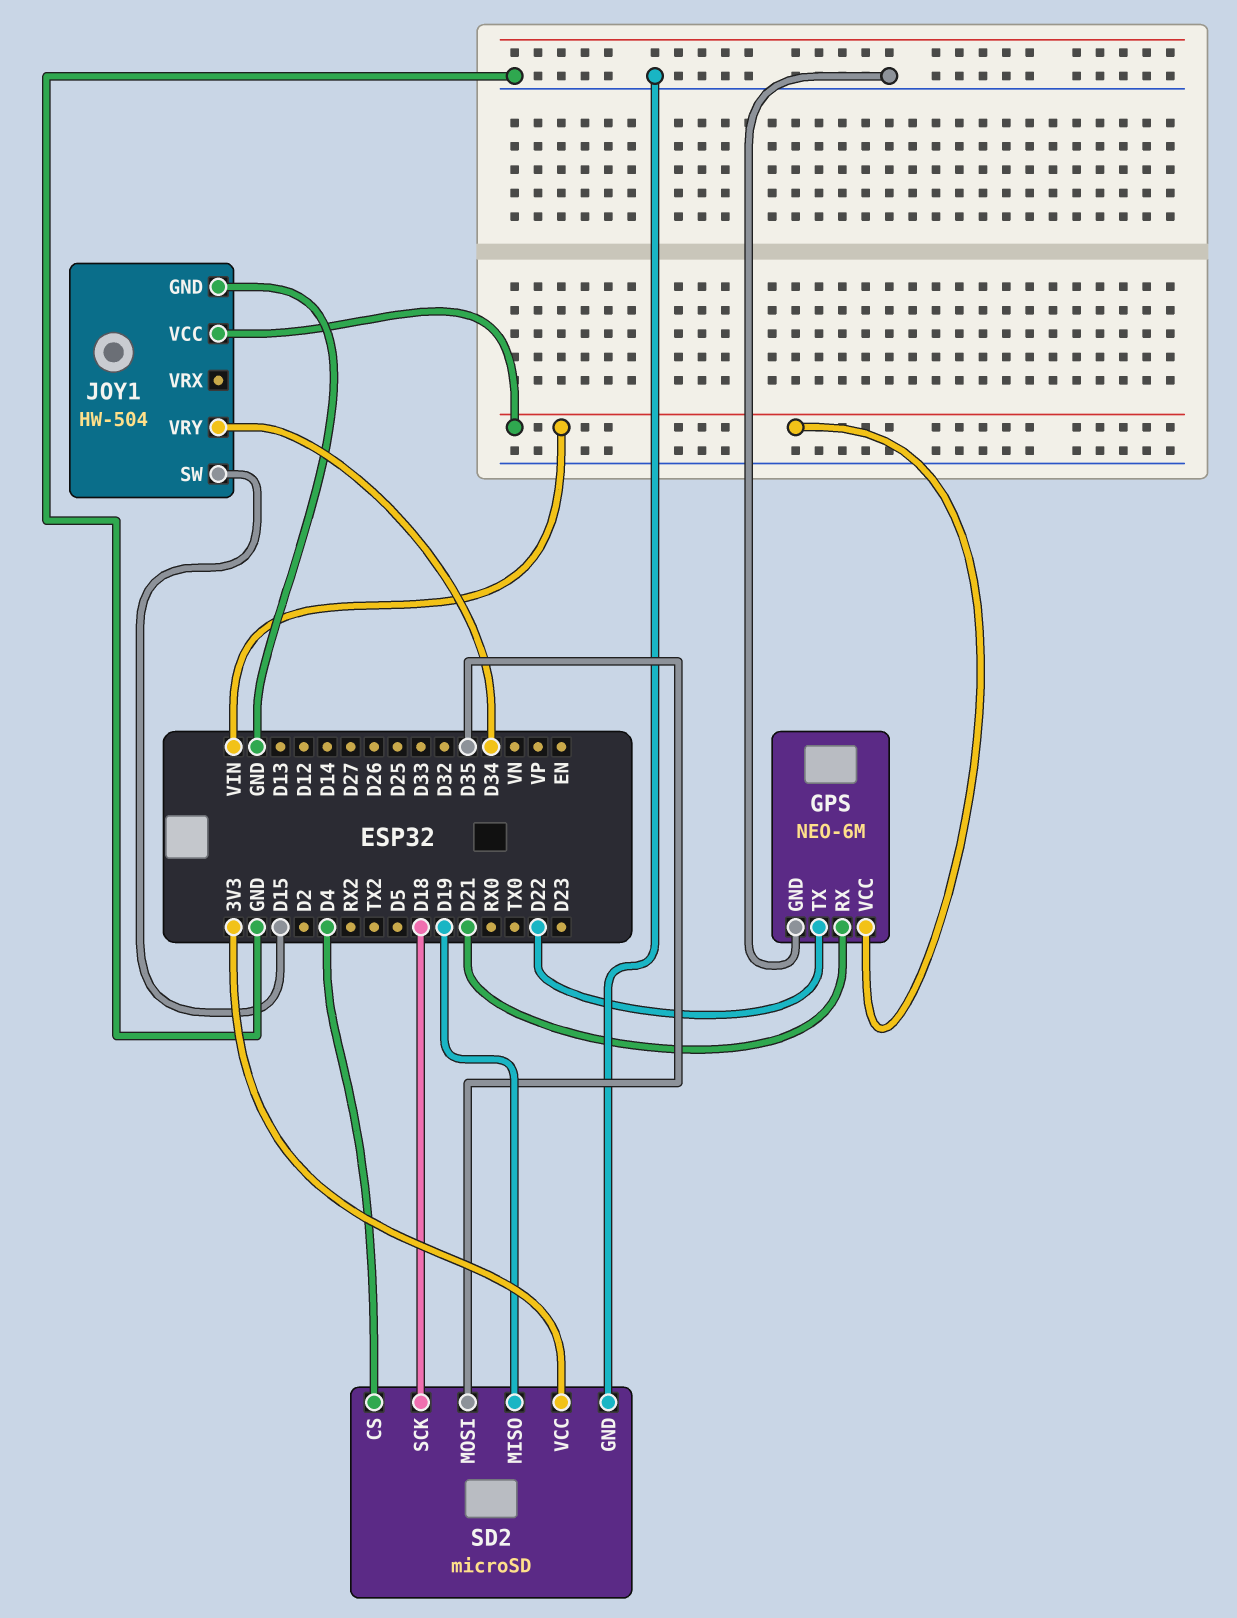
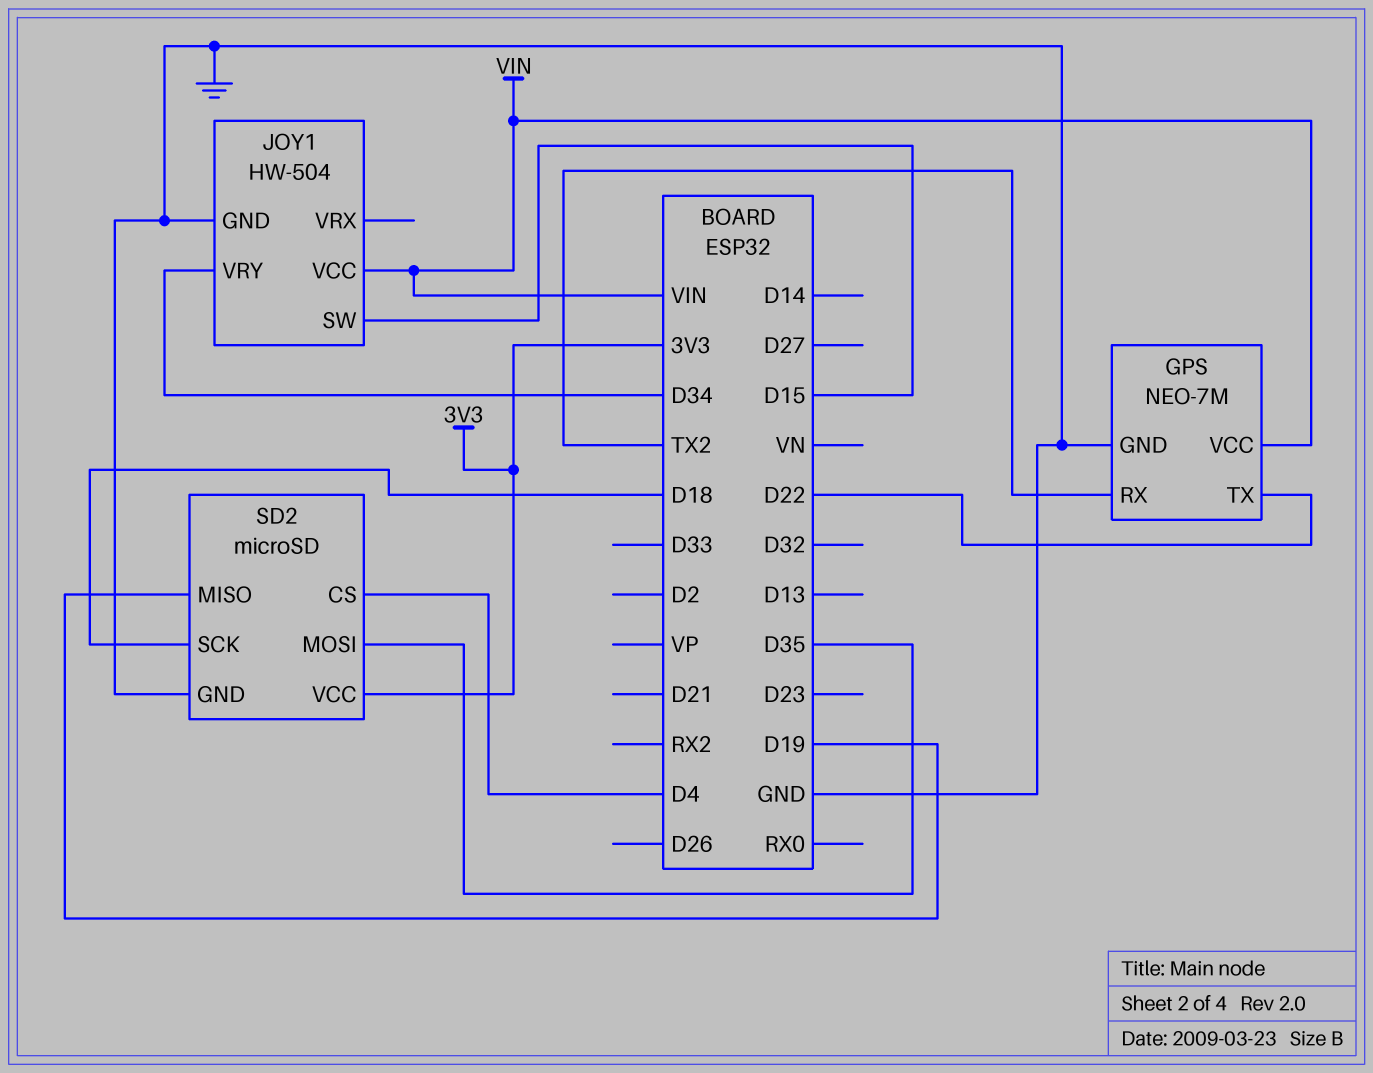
GPS: NEO-6M -> NEO-7M
GPS pin RX: D21 -> TX2

